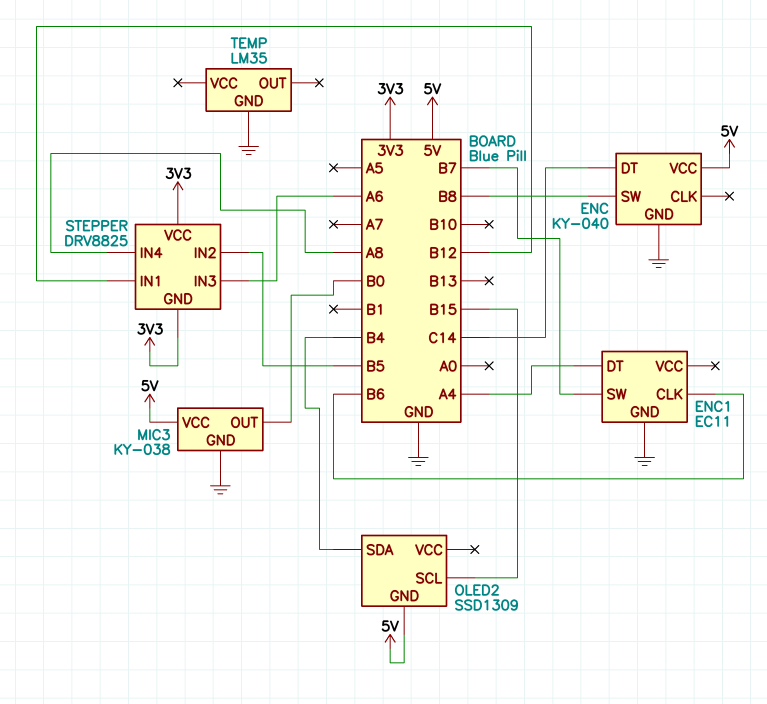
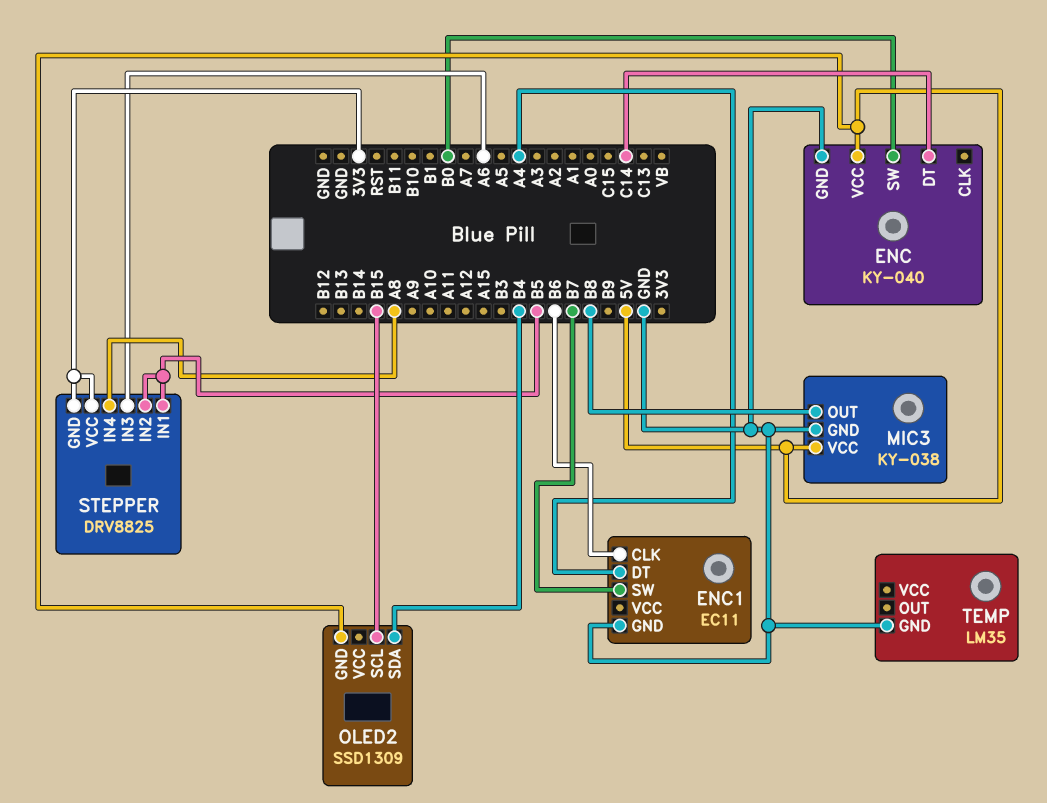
ENC pin SW: B8 -> B0
MIC3 pin OUT: B0 -> B8
STEPPER pin IN1: B12 -> B5

